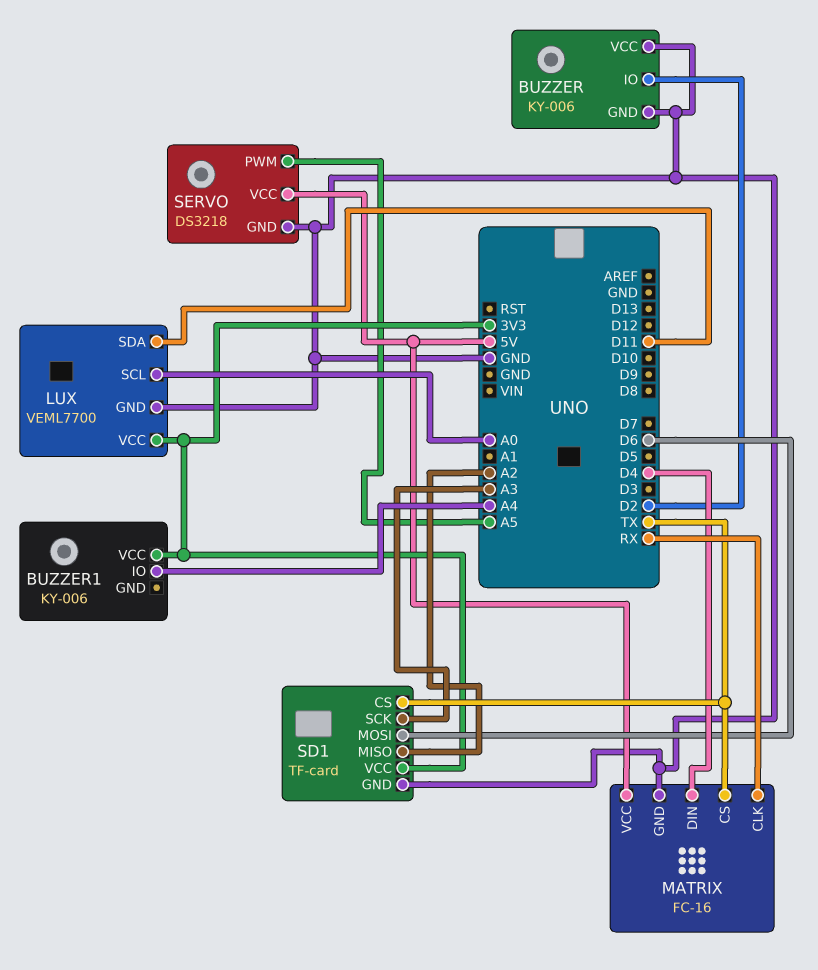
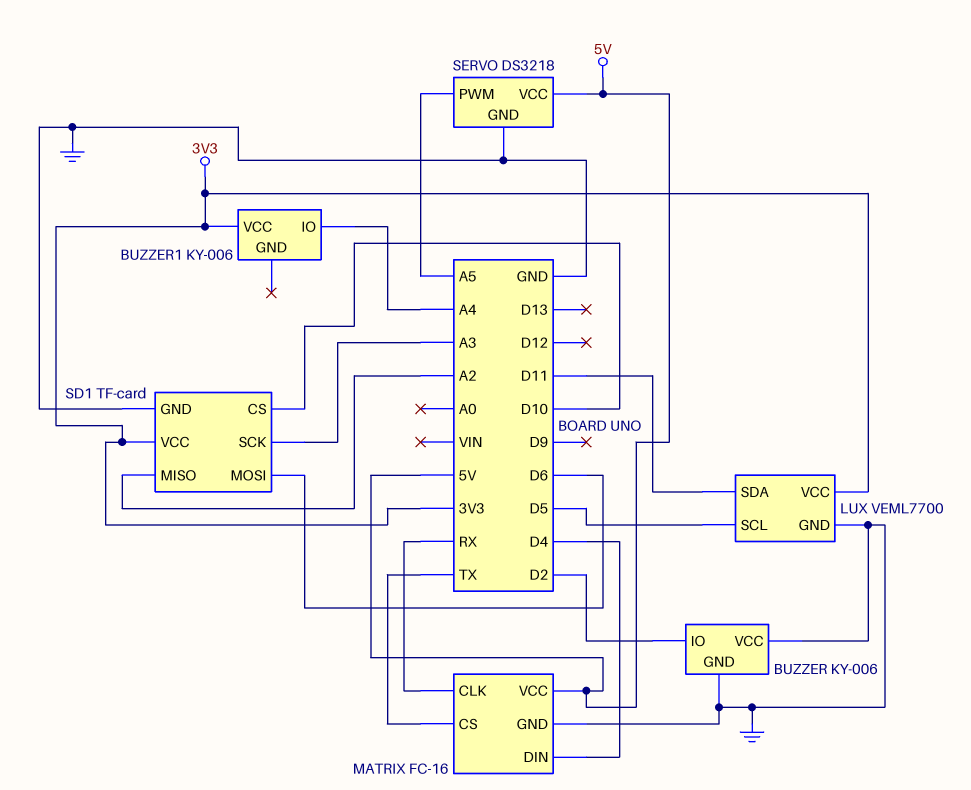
LUX pin SCL: A0 -> D5
SD1 pin CS: TX -> D10

